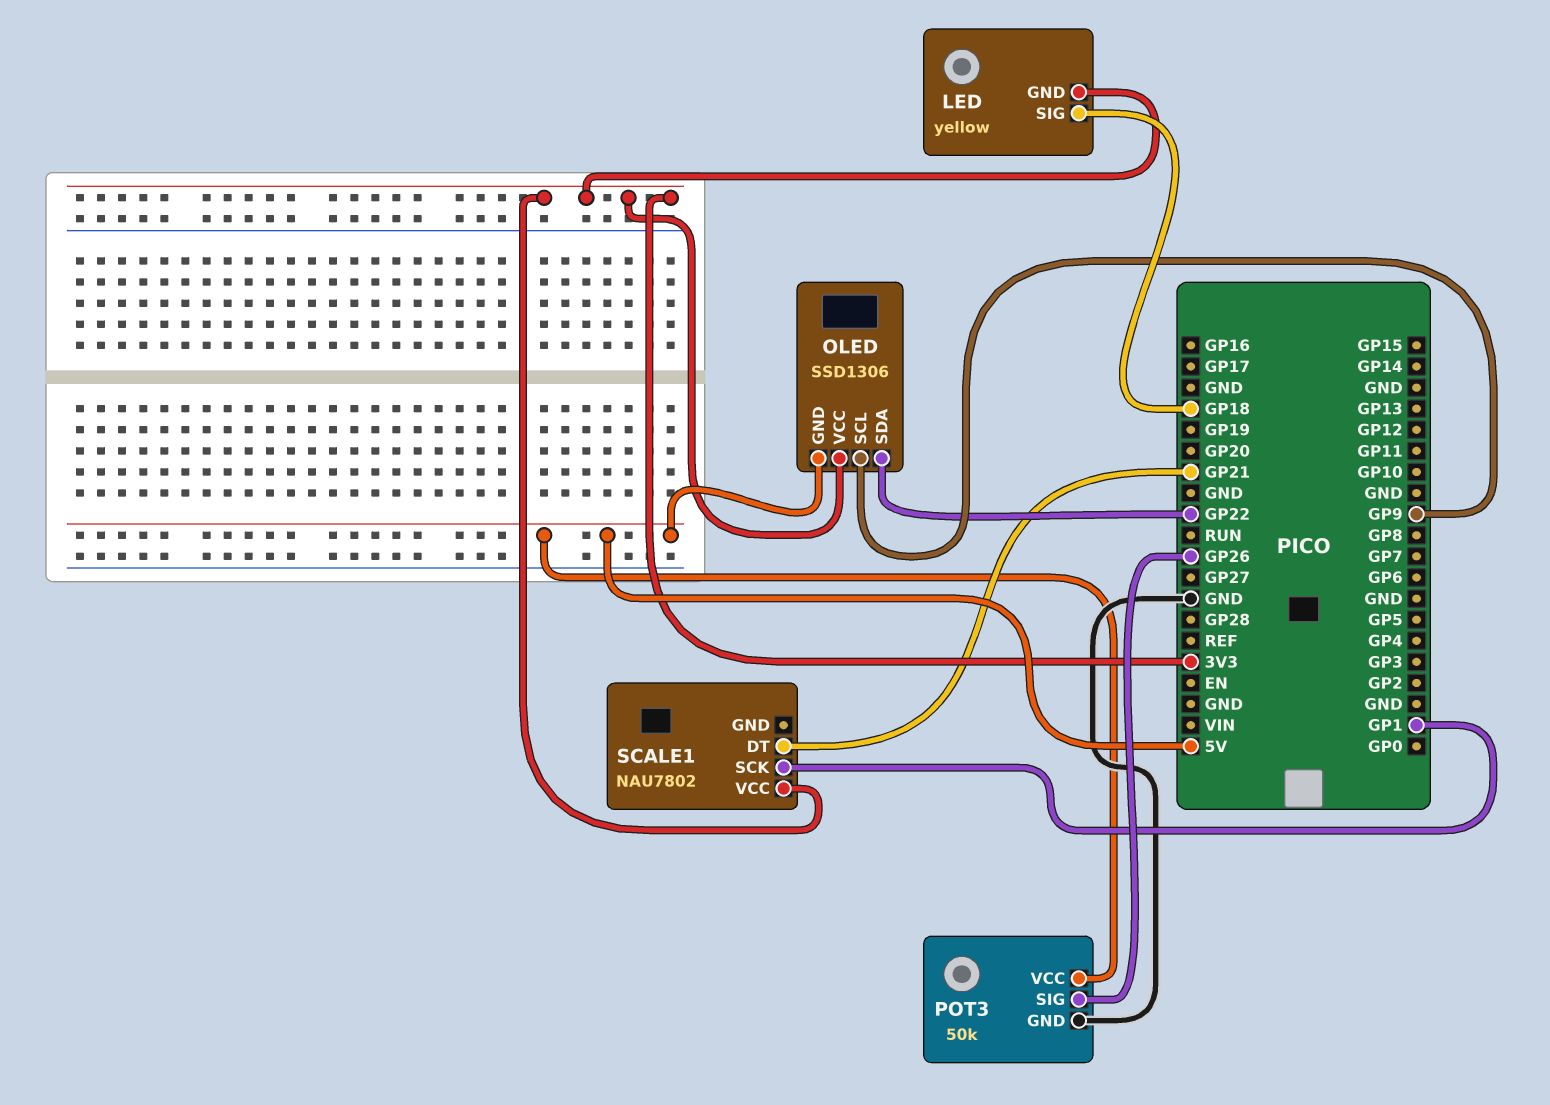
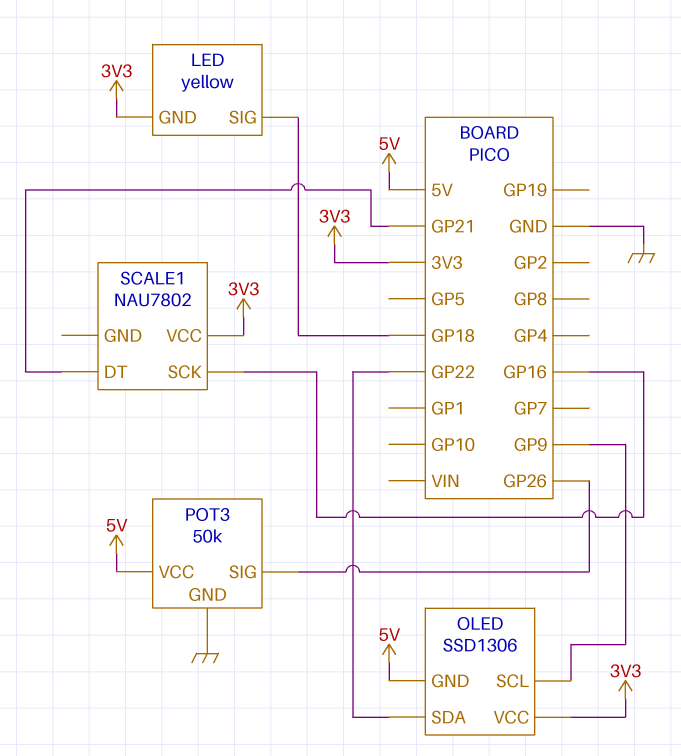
SCALE1 pin SCK: GP1 -> GP16

